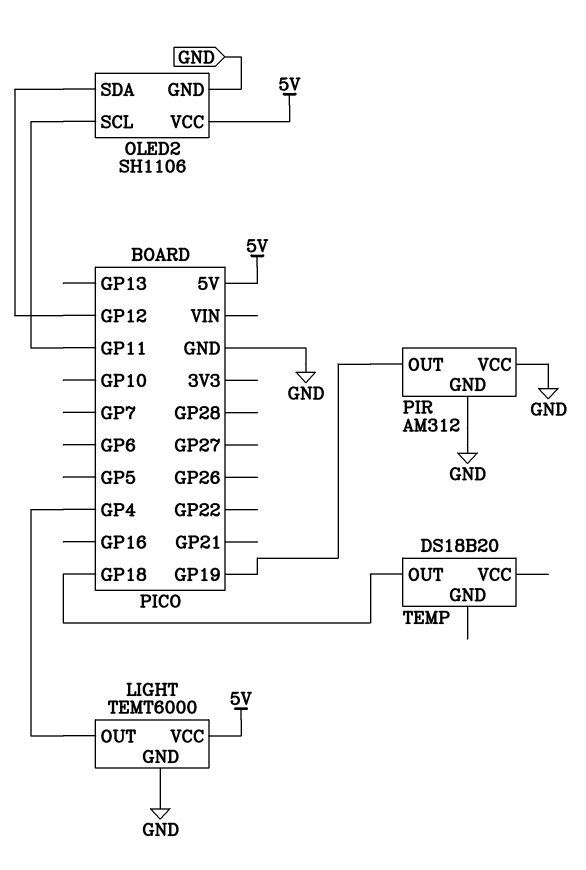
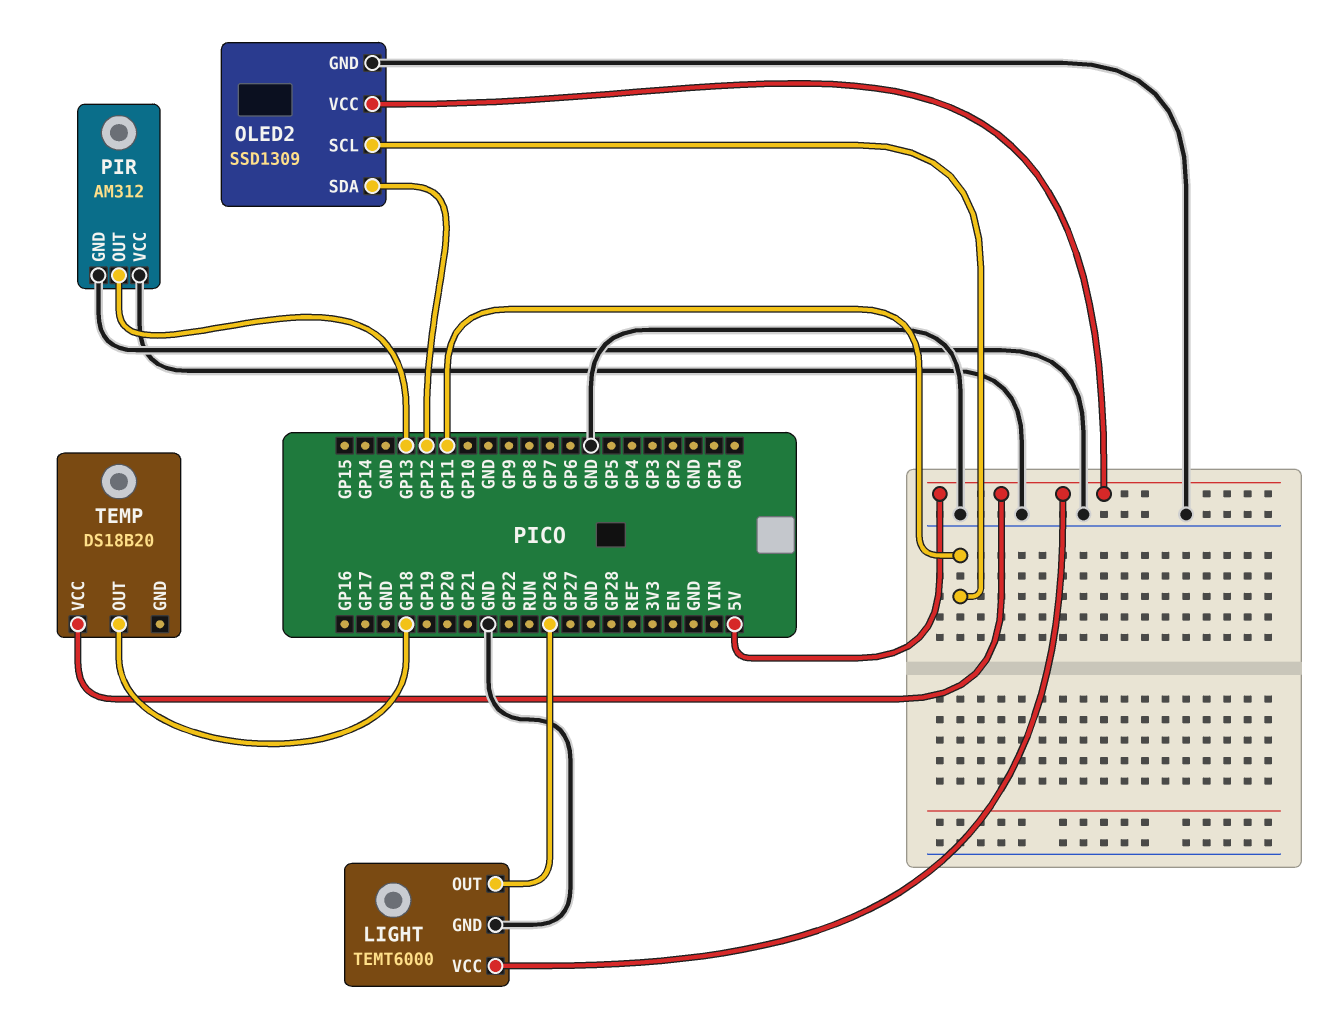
LIGHT pin OUT: GP4 -> GP26
OLED2: SH1106 -> SSD1309
PIR pin OUT: GP19 -> GP13
TEMP pin VCC: none -> 5V

